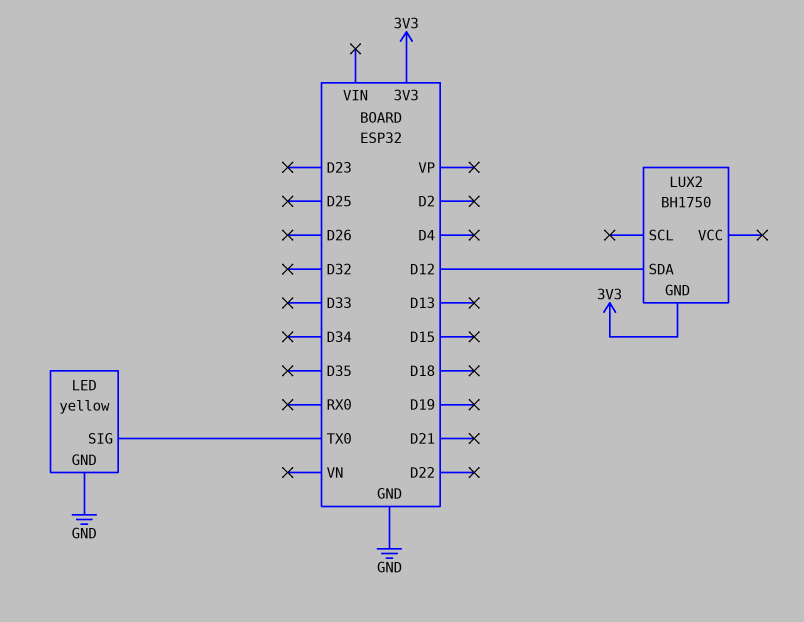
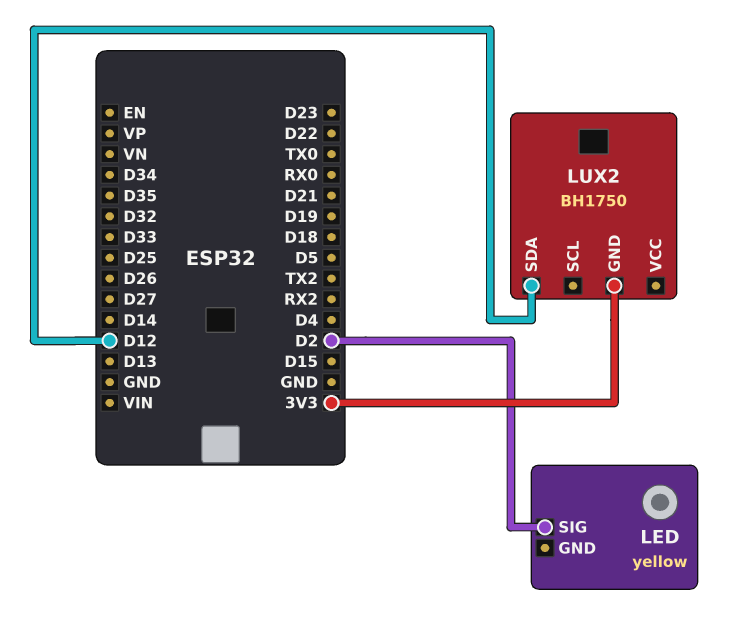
LED pin GND: GND -> none
LED pin SIG: TX0 -> D2

